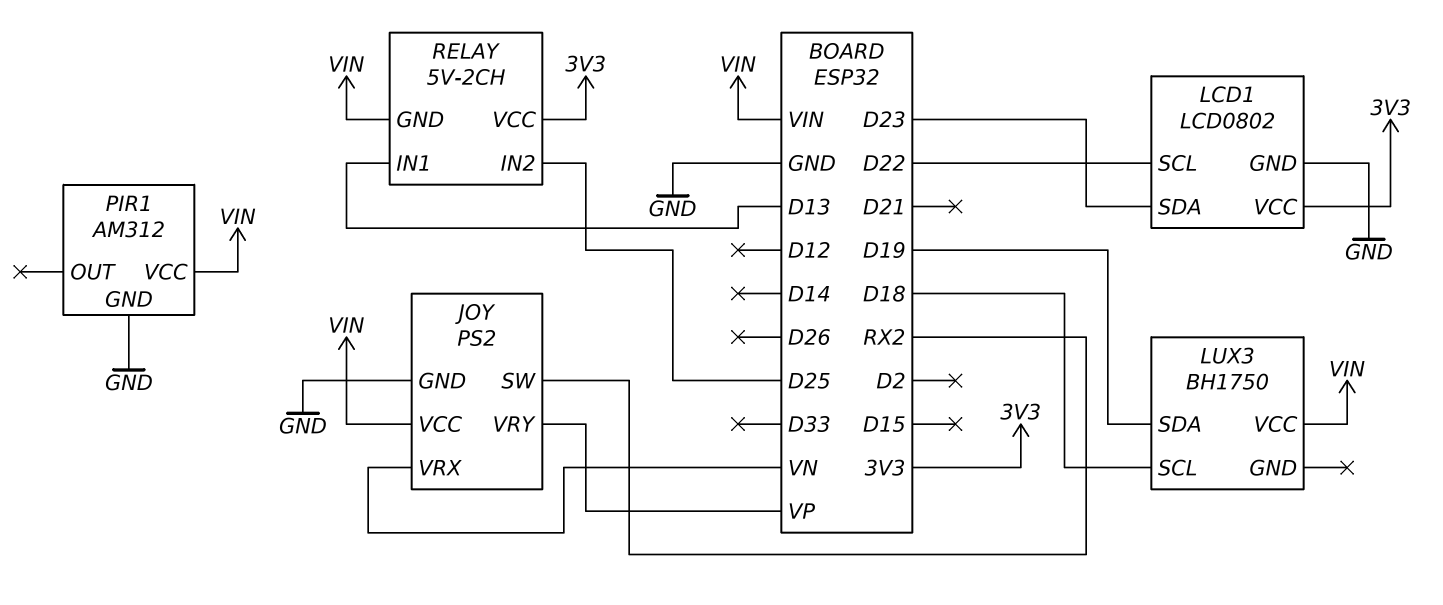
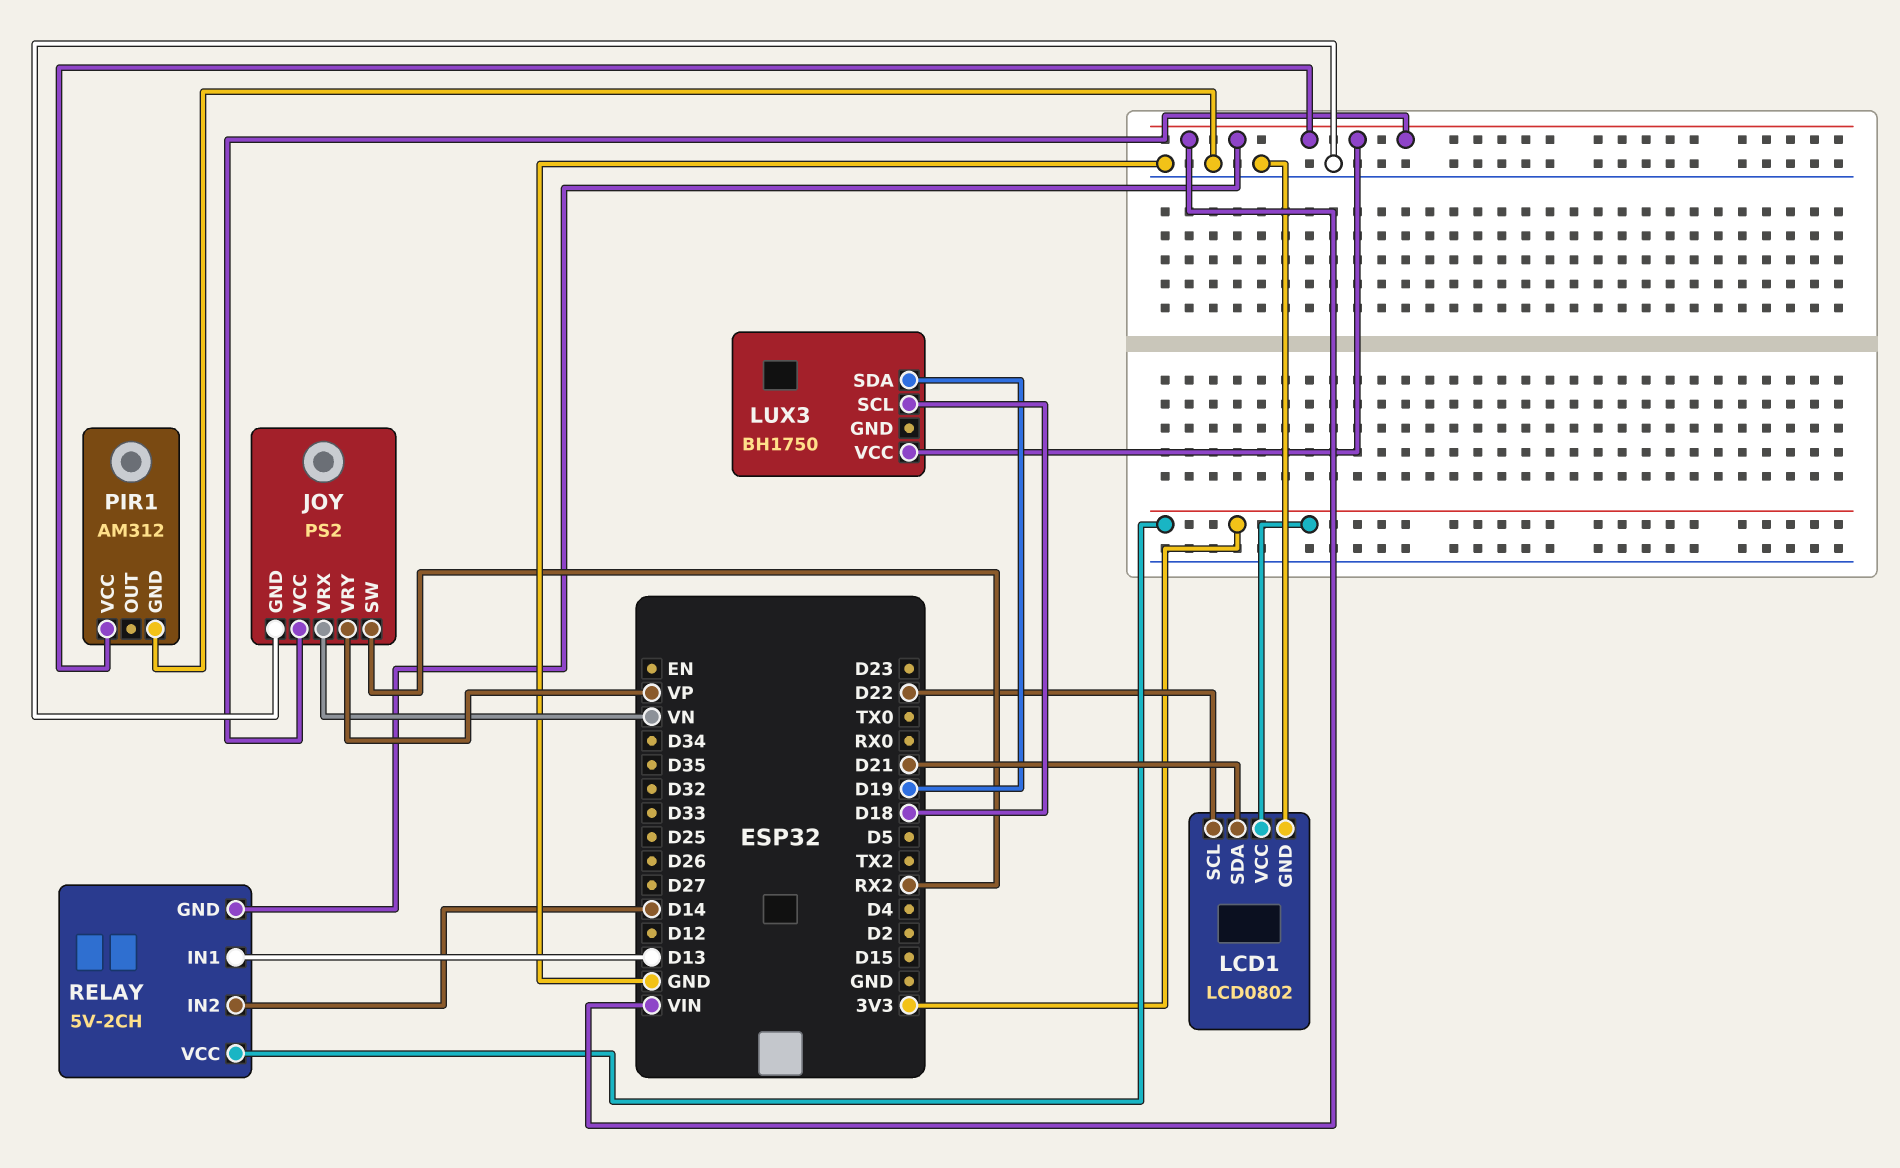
LCD1 pin SDA: D23 -> D21
RELAY pin IN2: D25 -> D14

